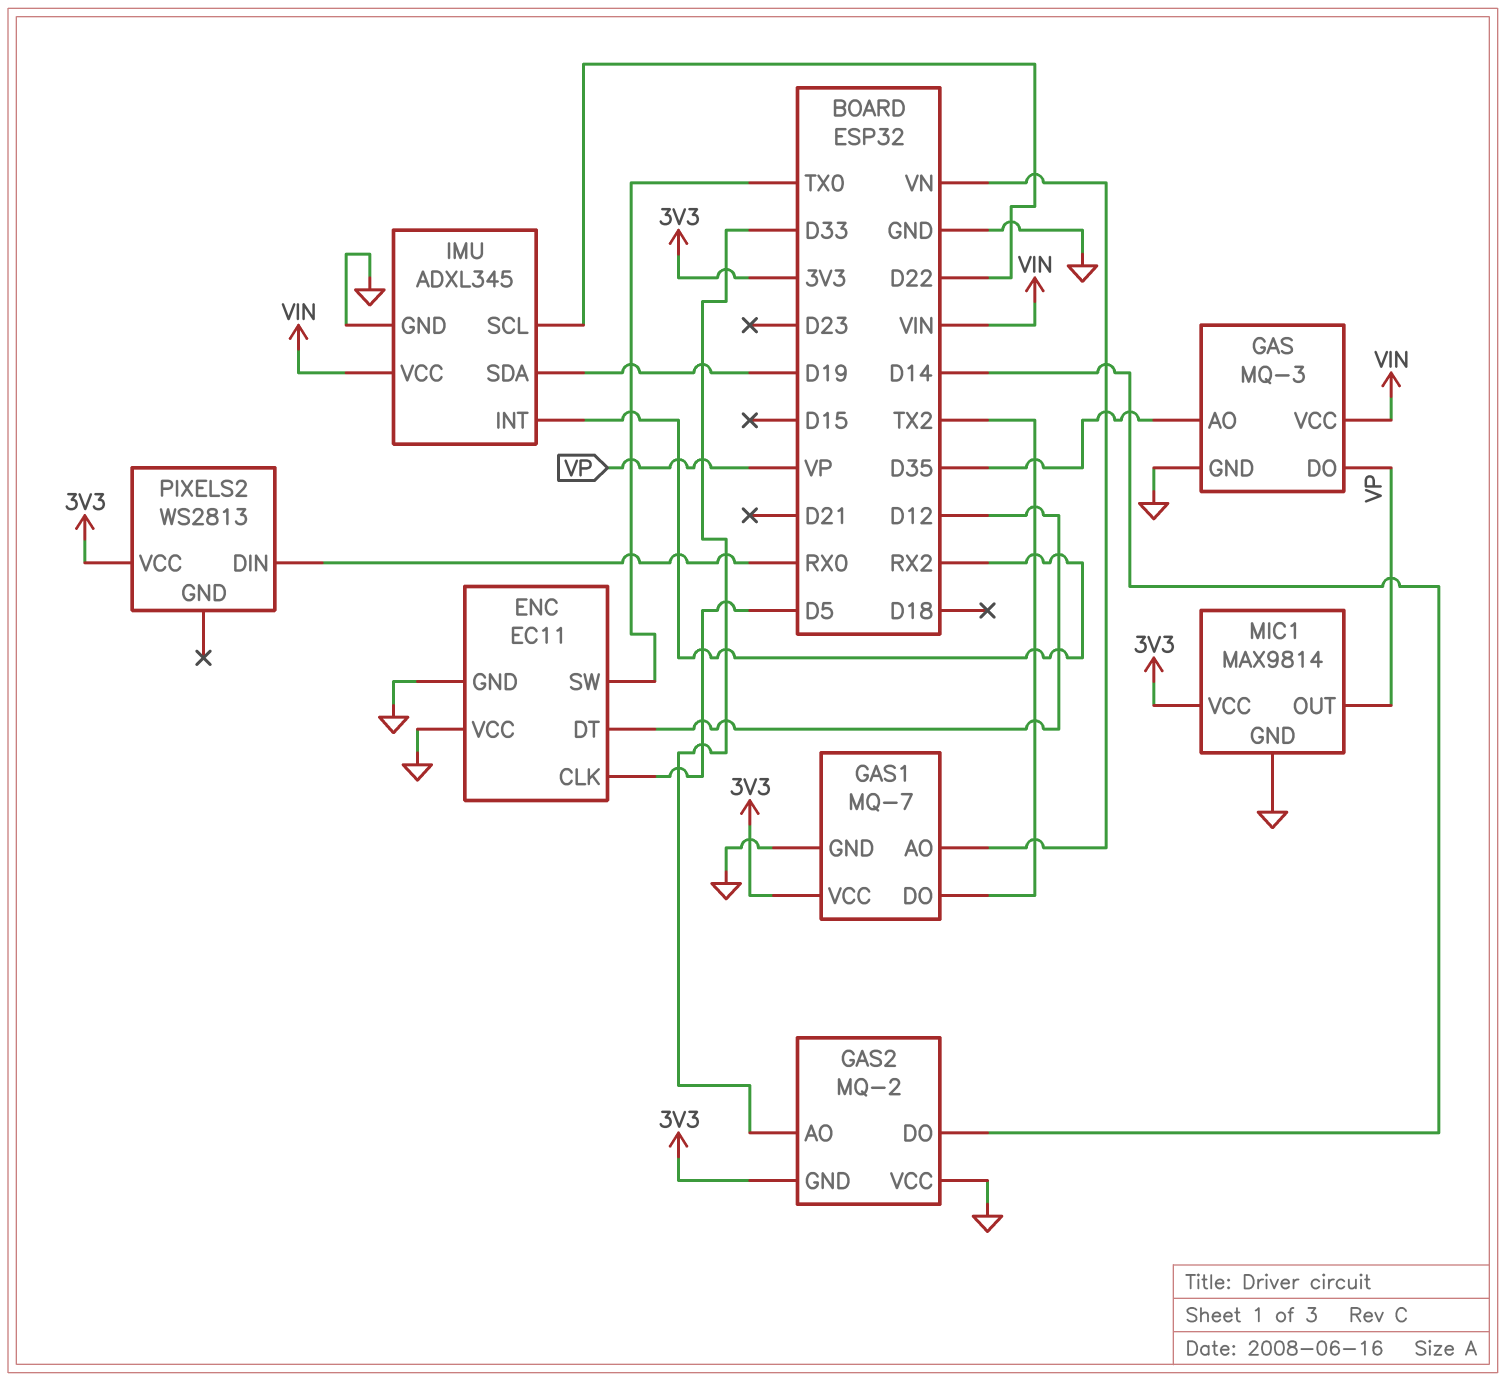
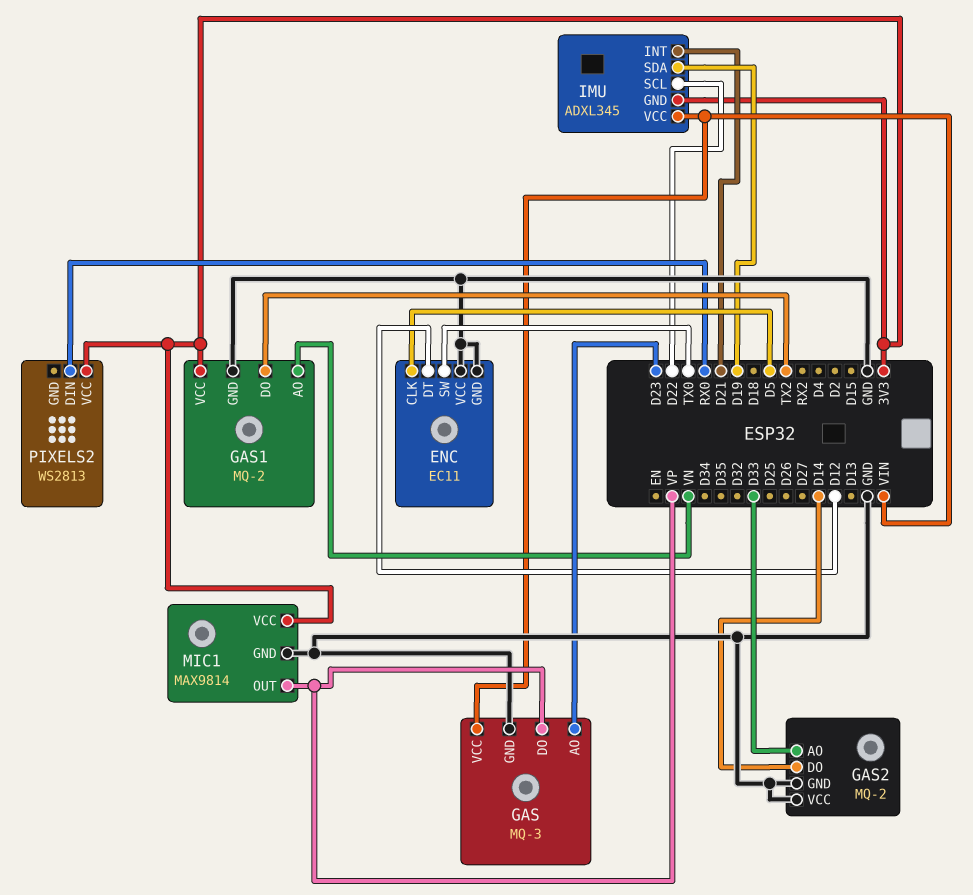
GAS pin AO: D35 -> D23
GAS1: MQ-7 -> MQ-2
GAS2 pin GND: 3V3 -> GND
IMU pin GND: GND -> 3V3
IMU pin INT: RX2 -> D21

